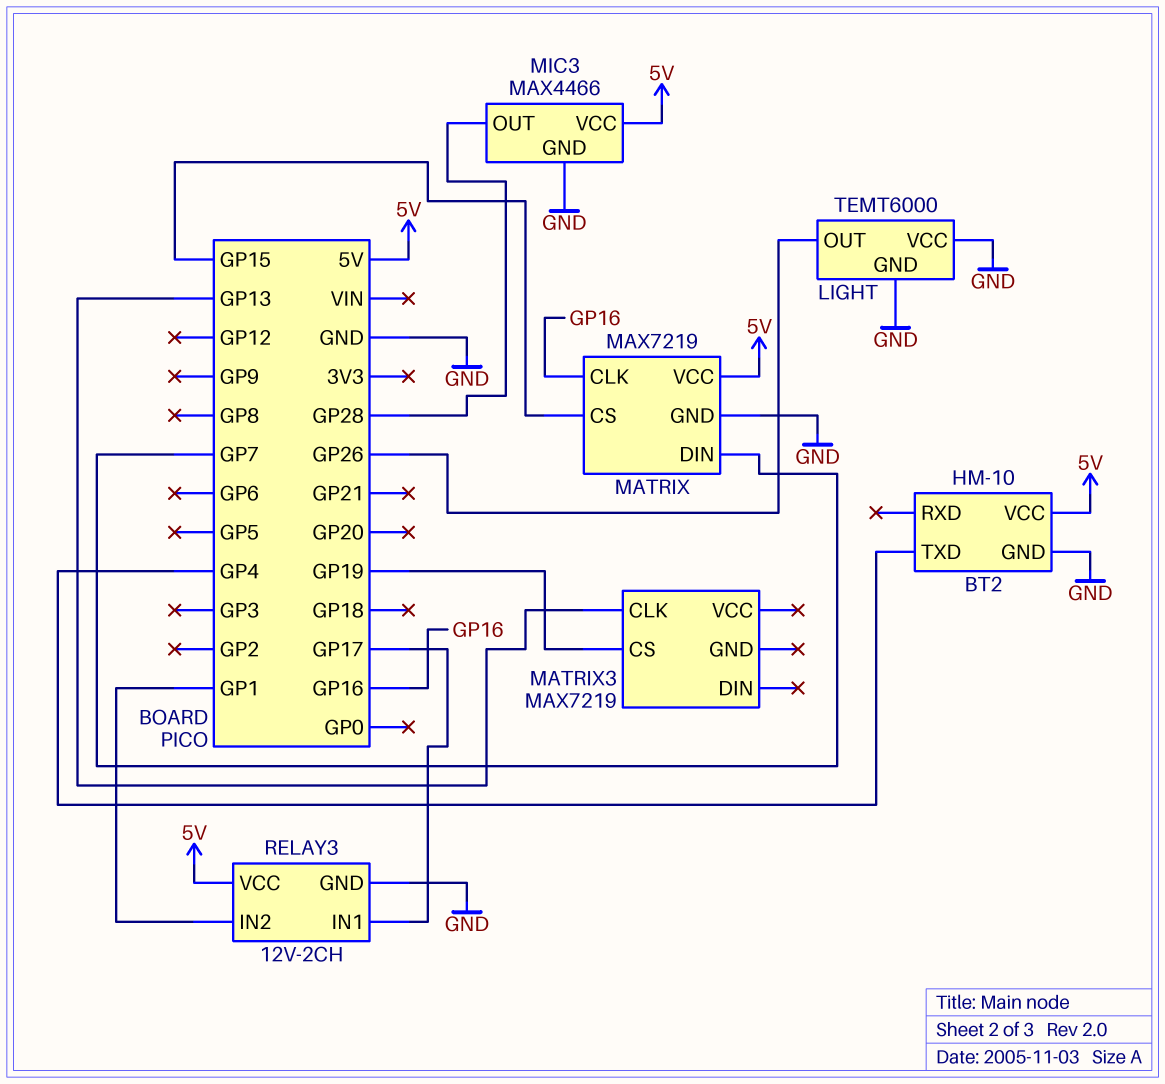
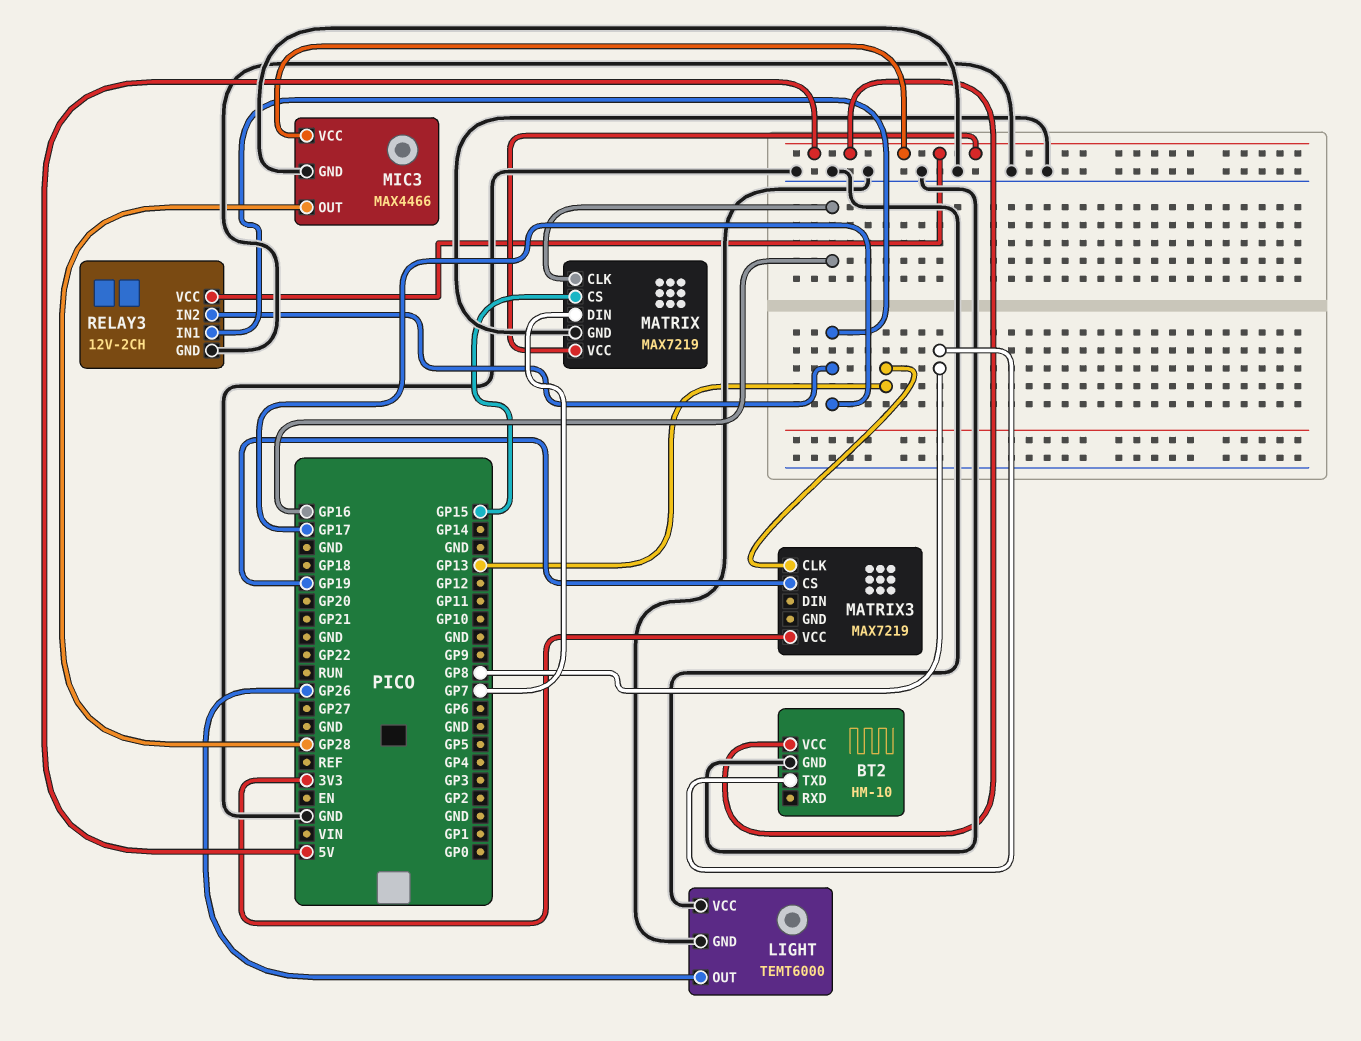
BT2 pin TXD: GP4 -> GP8
MATRIX3 pin VCC: none -> 3V3
RELAY3 pin IN2: GP1 -> GP17

